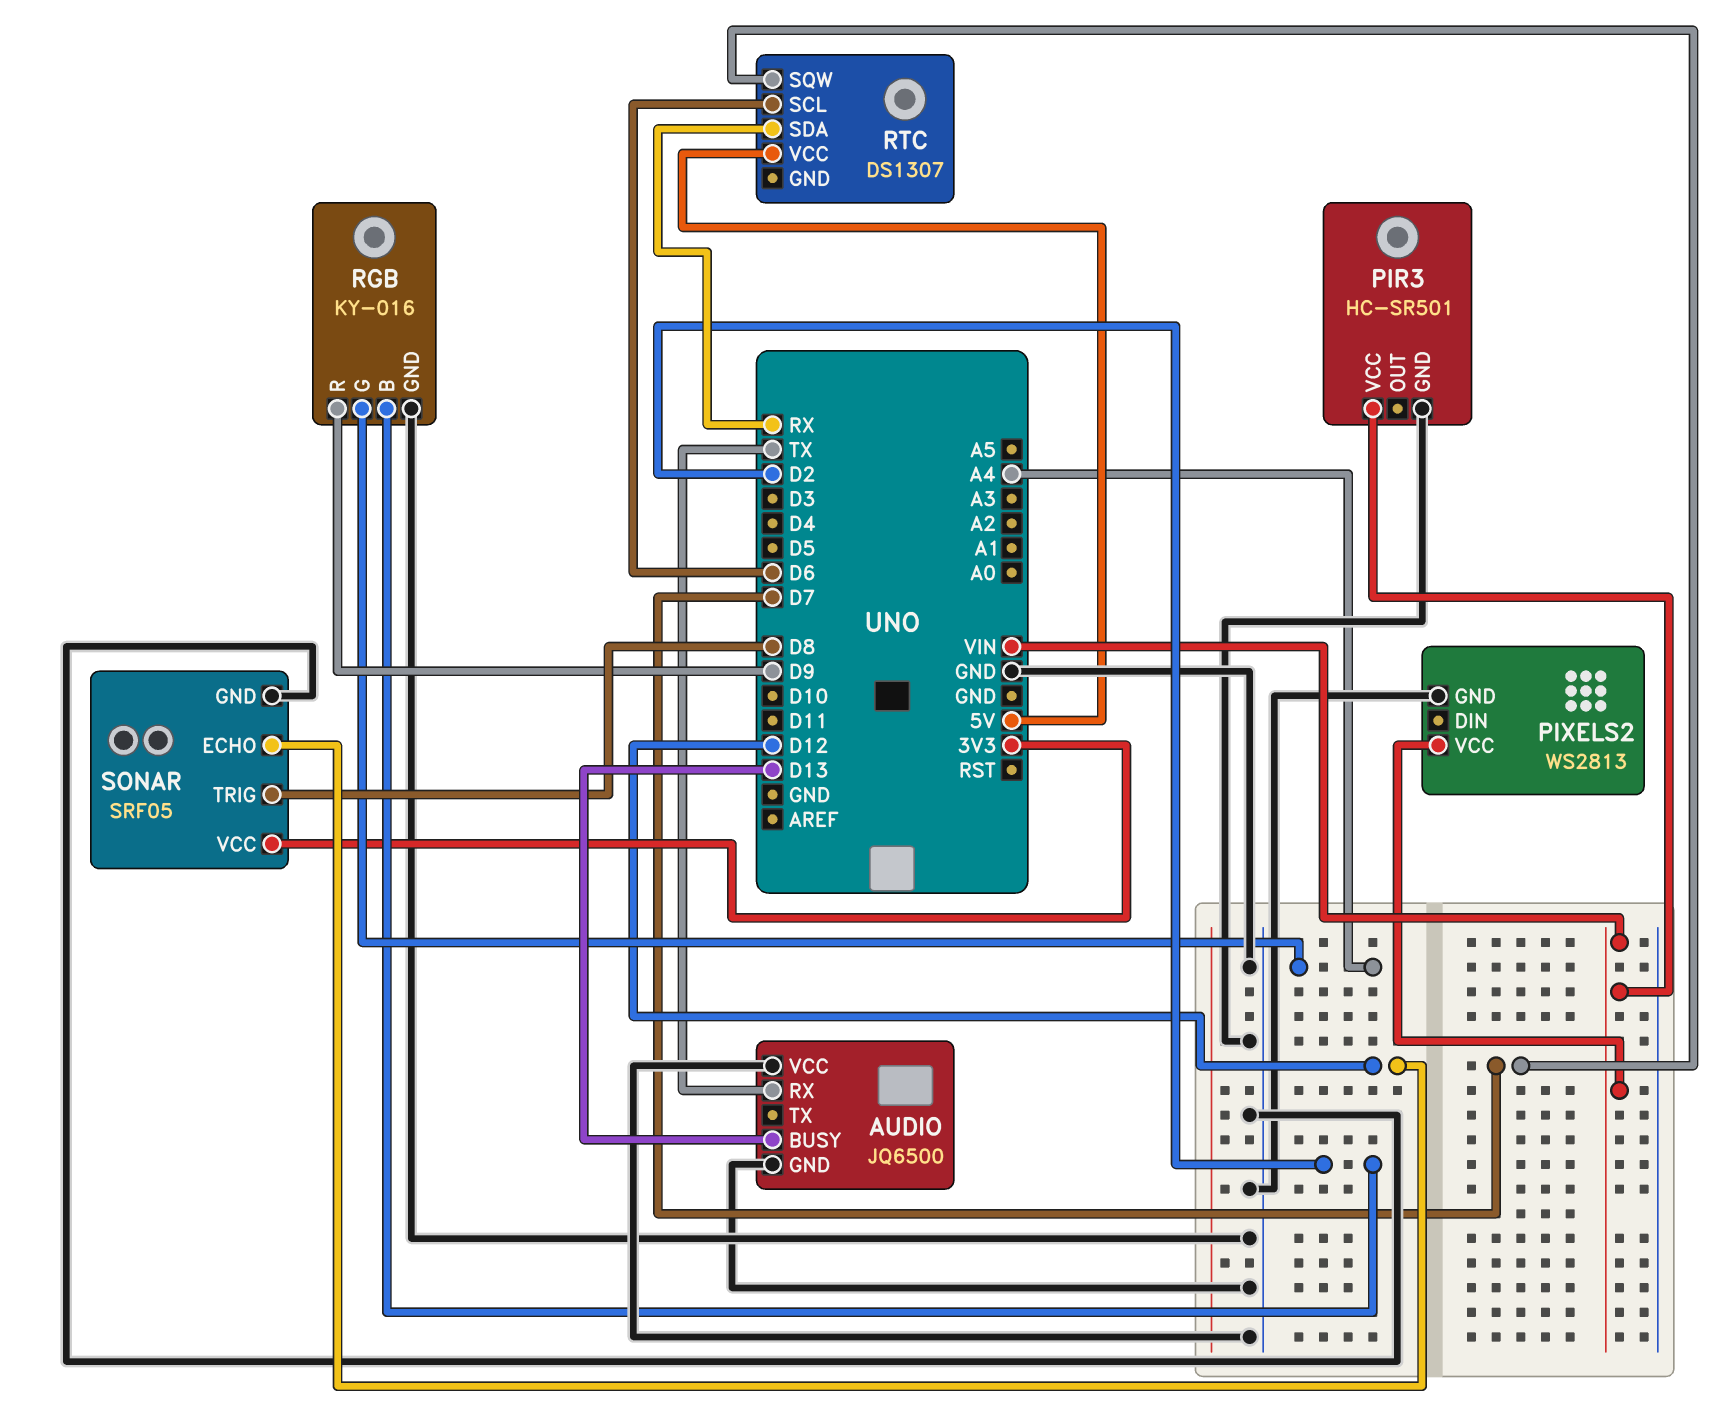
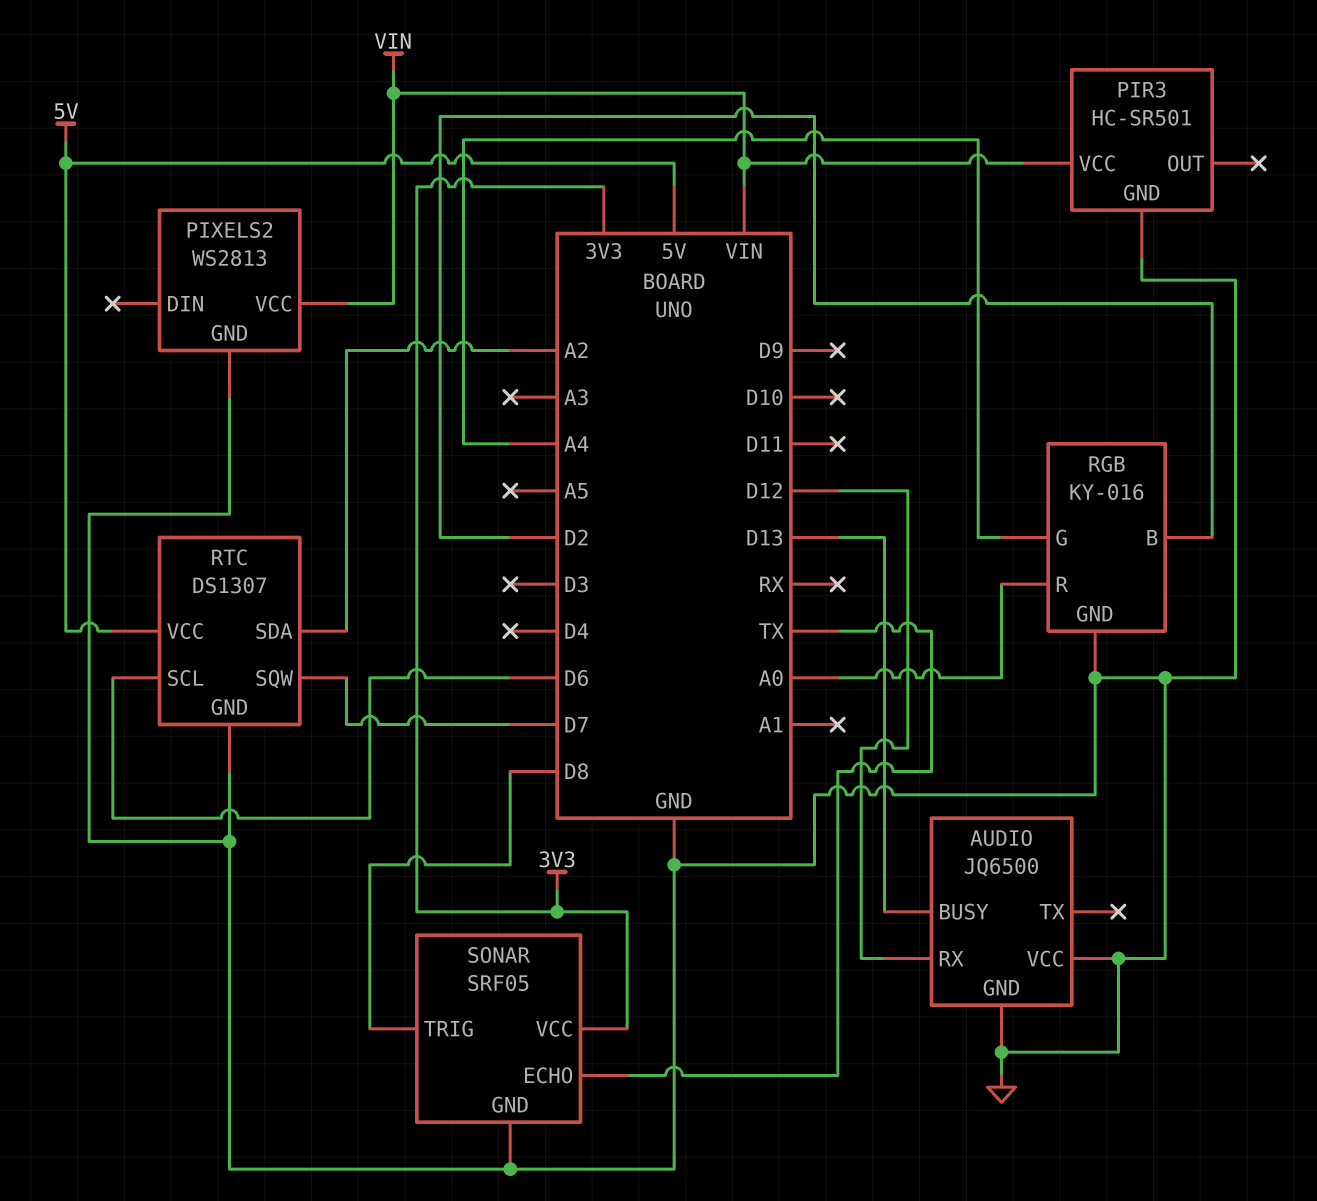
AUDIO pin RX: TX -> D12
RGB pin R: D9 -> A0
RTC pin GND: none -> GND
RTC pin SDA: RX -> A2
SONAR pin ECHO: D12 -> TX

